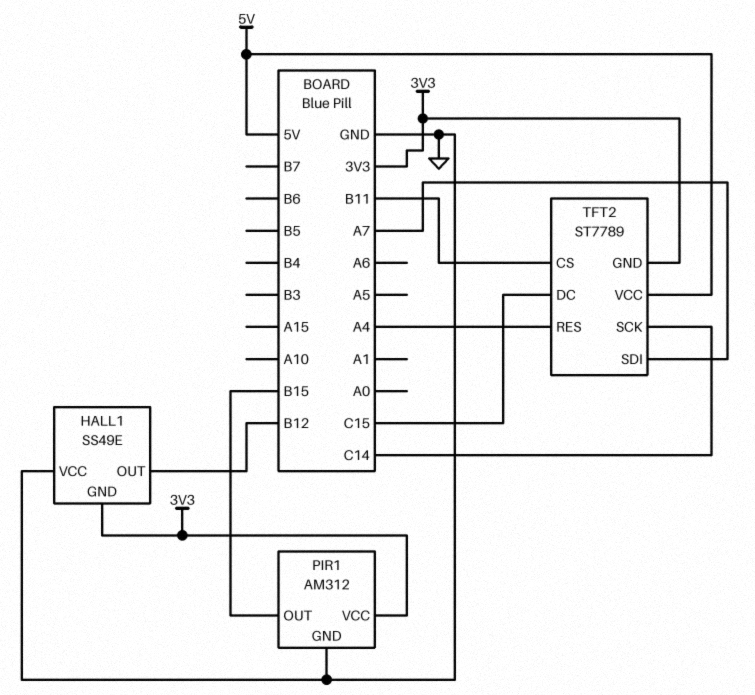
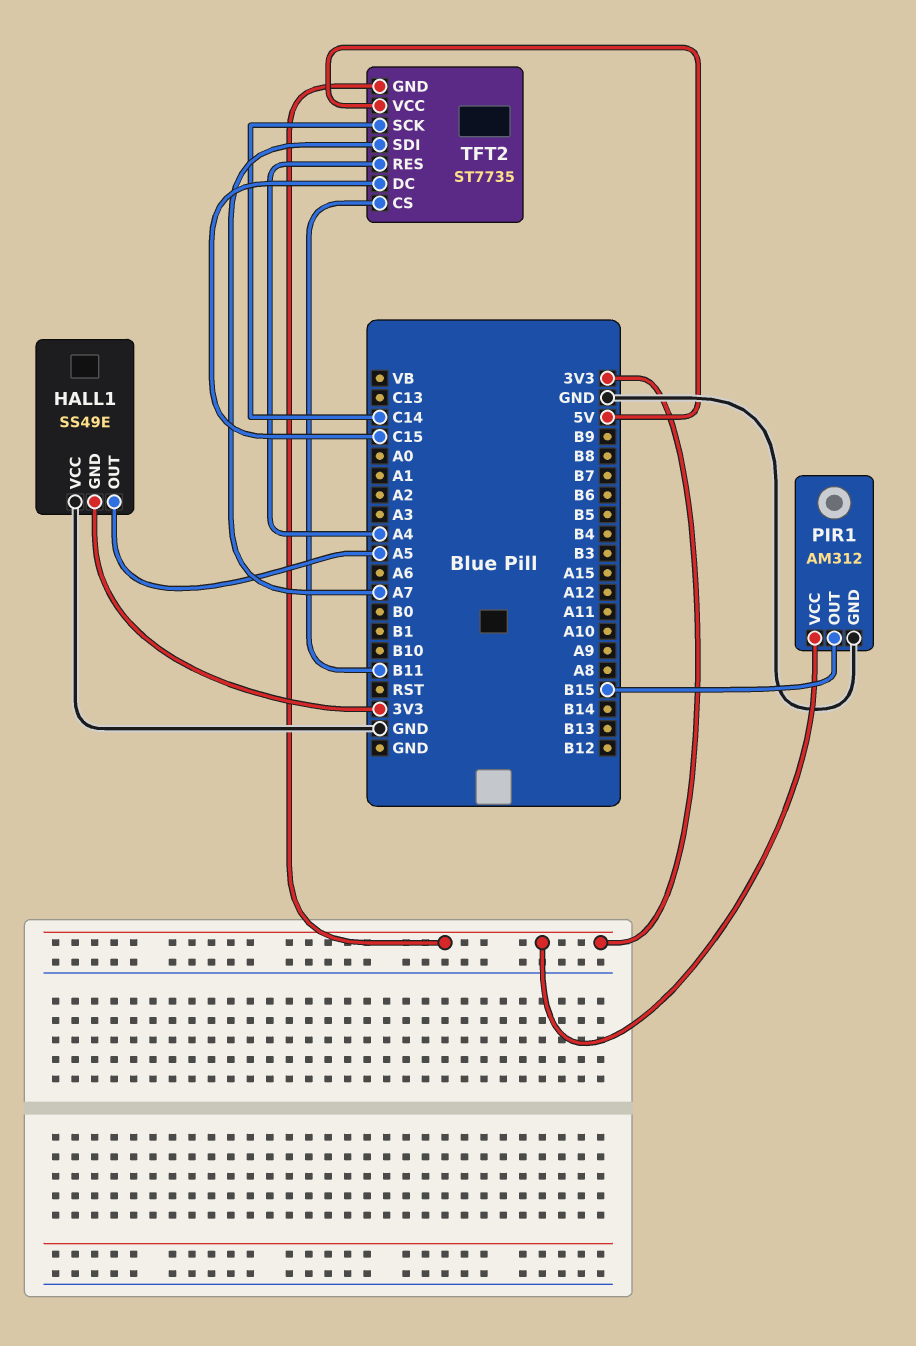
HALL1 pin OUT: B12 -> A5
TFT2: ST7789 -> ST7735

